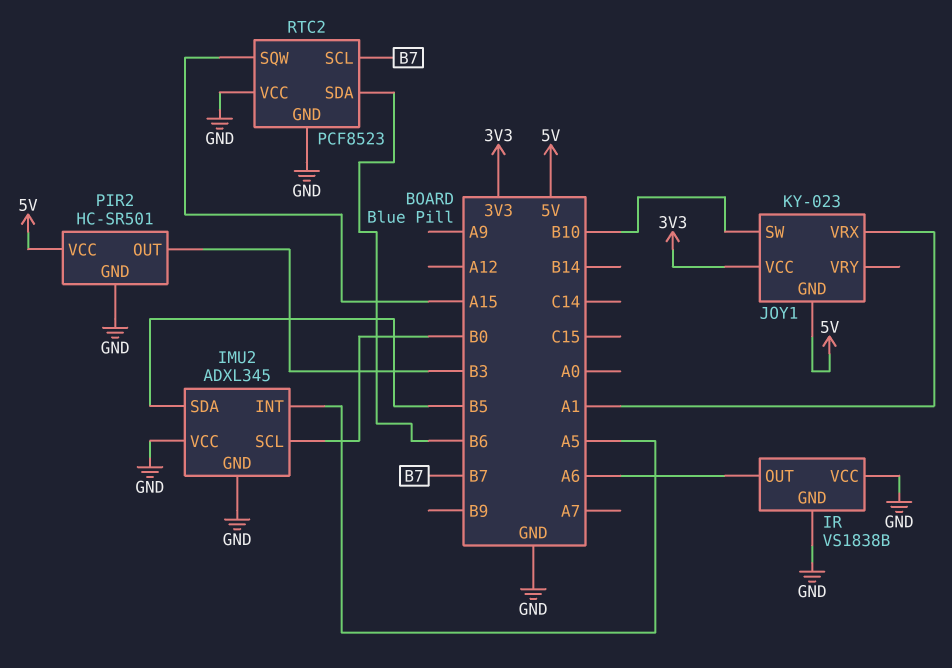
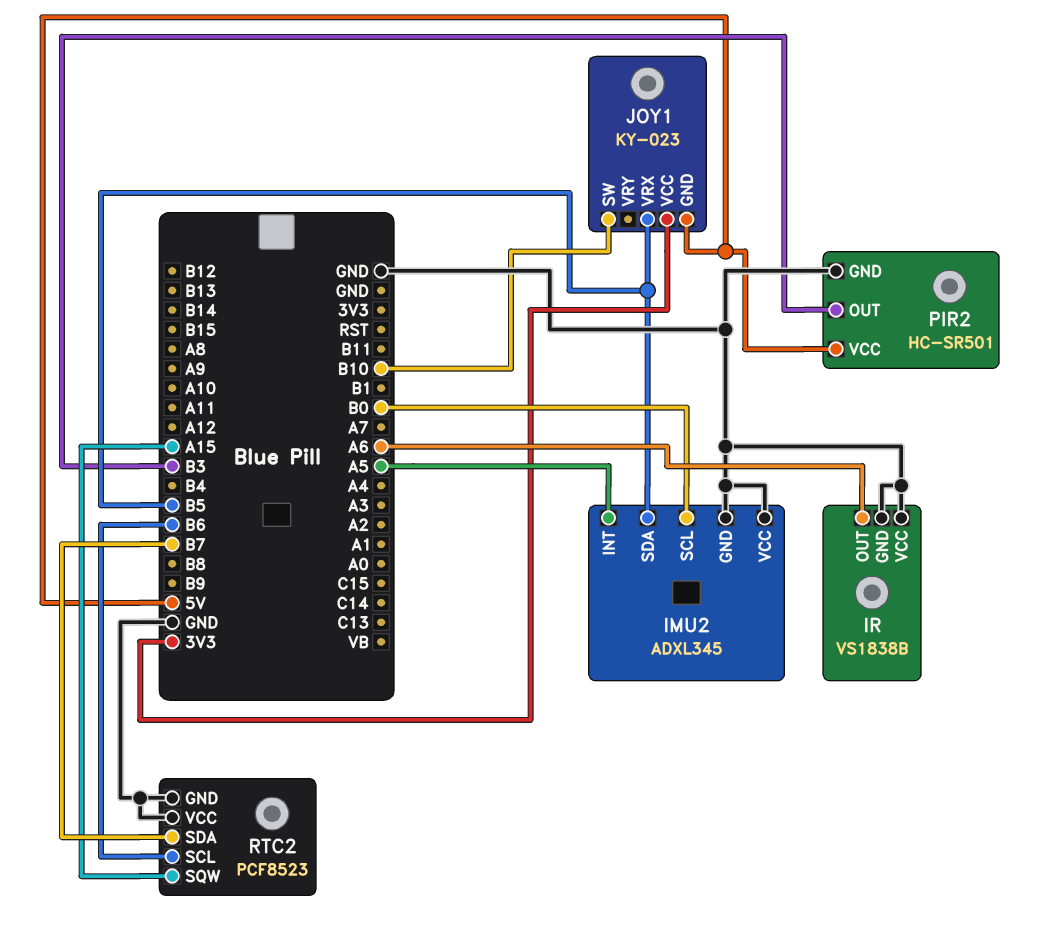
JOY1 pin VRX: A1 -> B5
RTC2 pin SCL: B7 -> B6
RTC2 pin SDA: B6 -> B7

